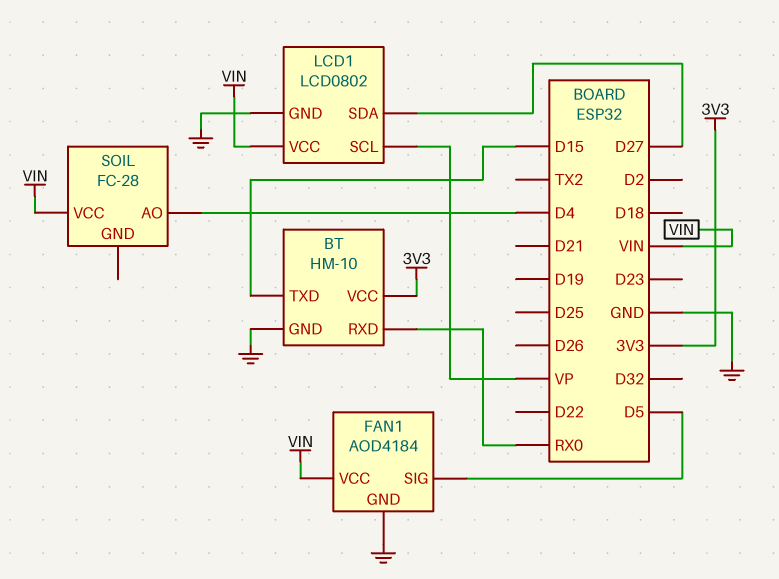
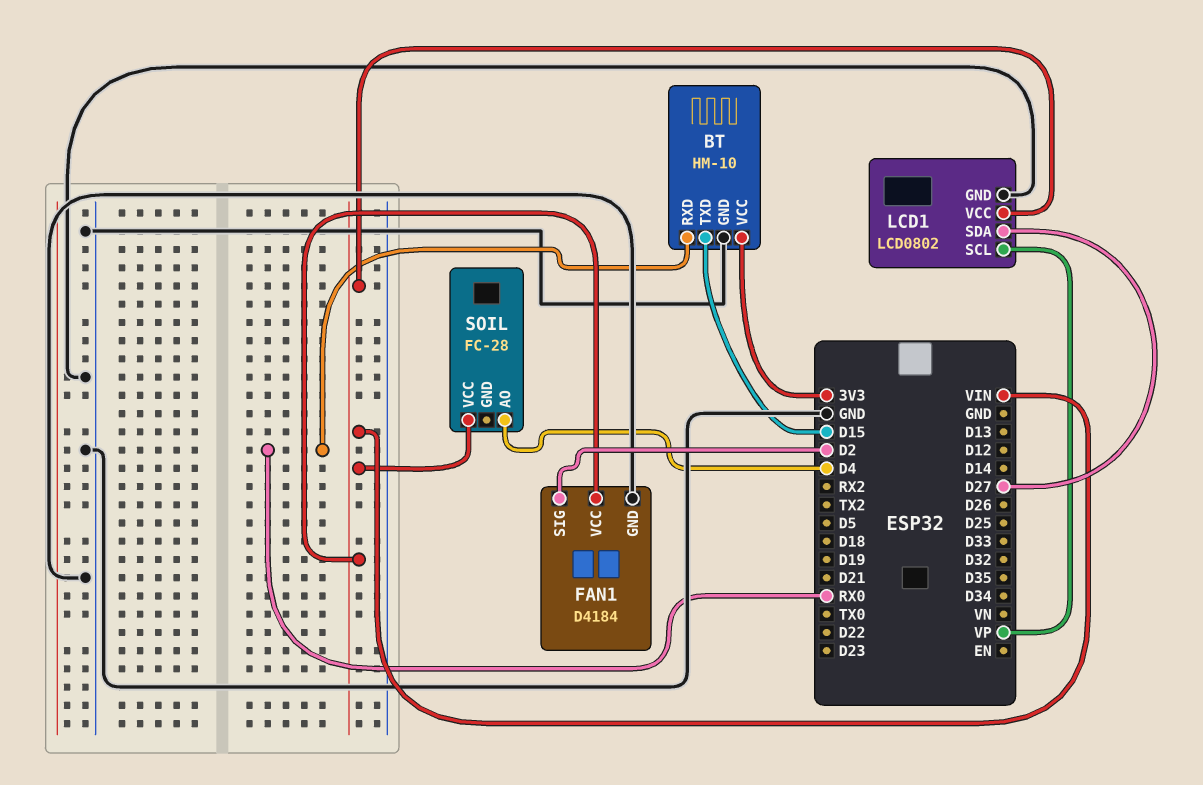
FAN1: AOD4184 -> D4184
FAN1 pin SIG: D5 -> D2

